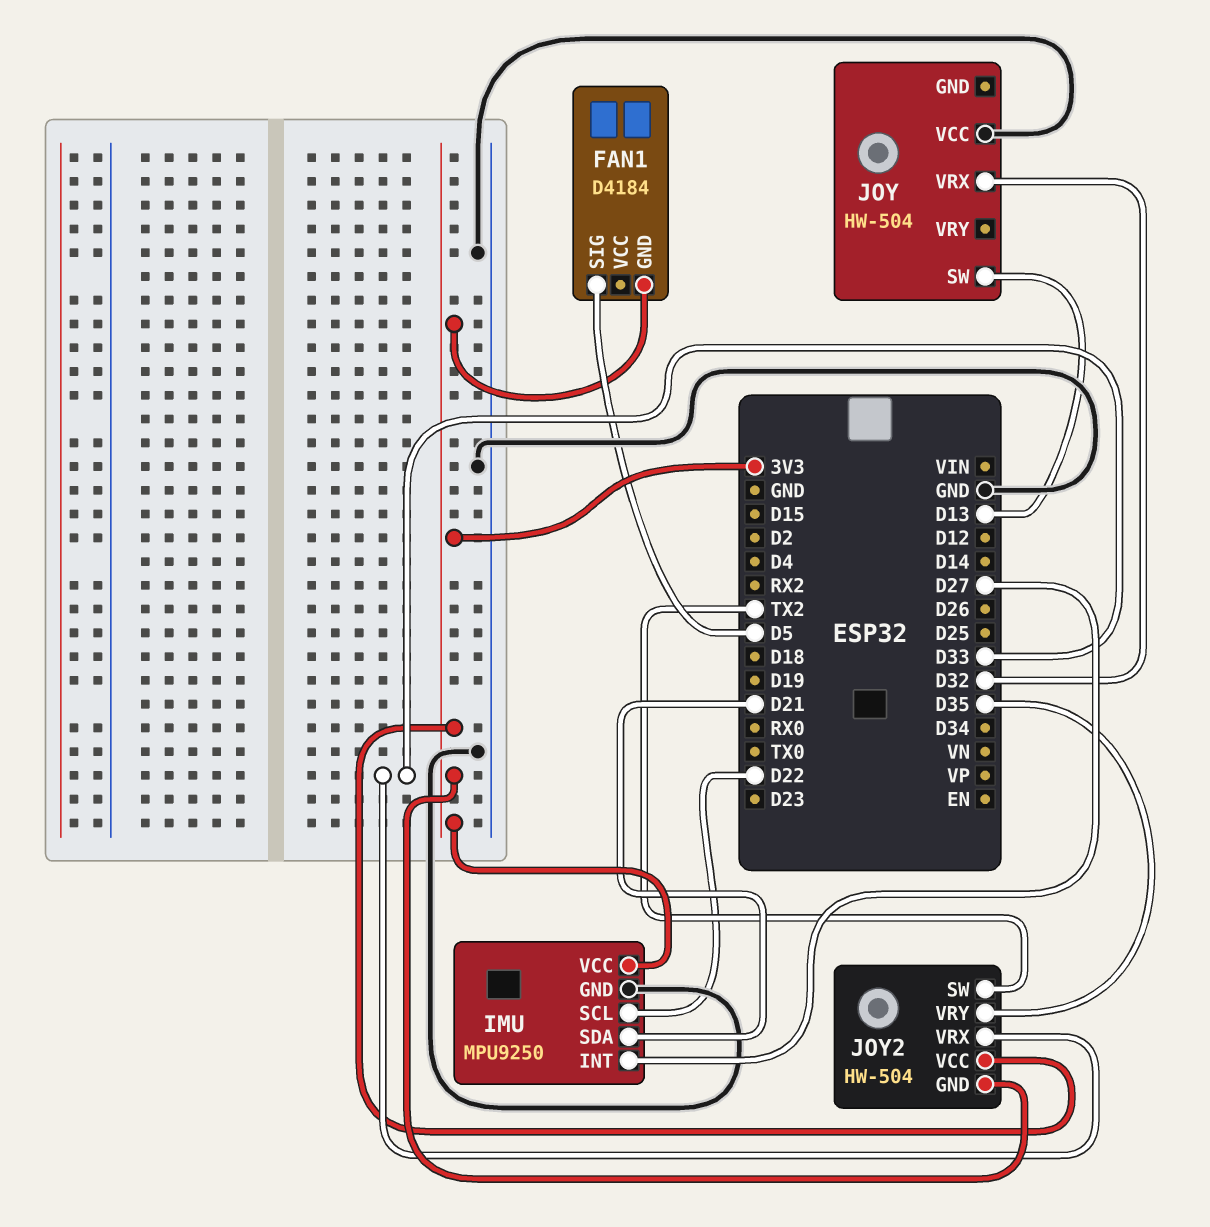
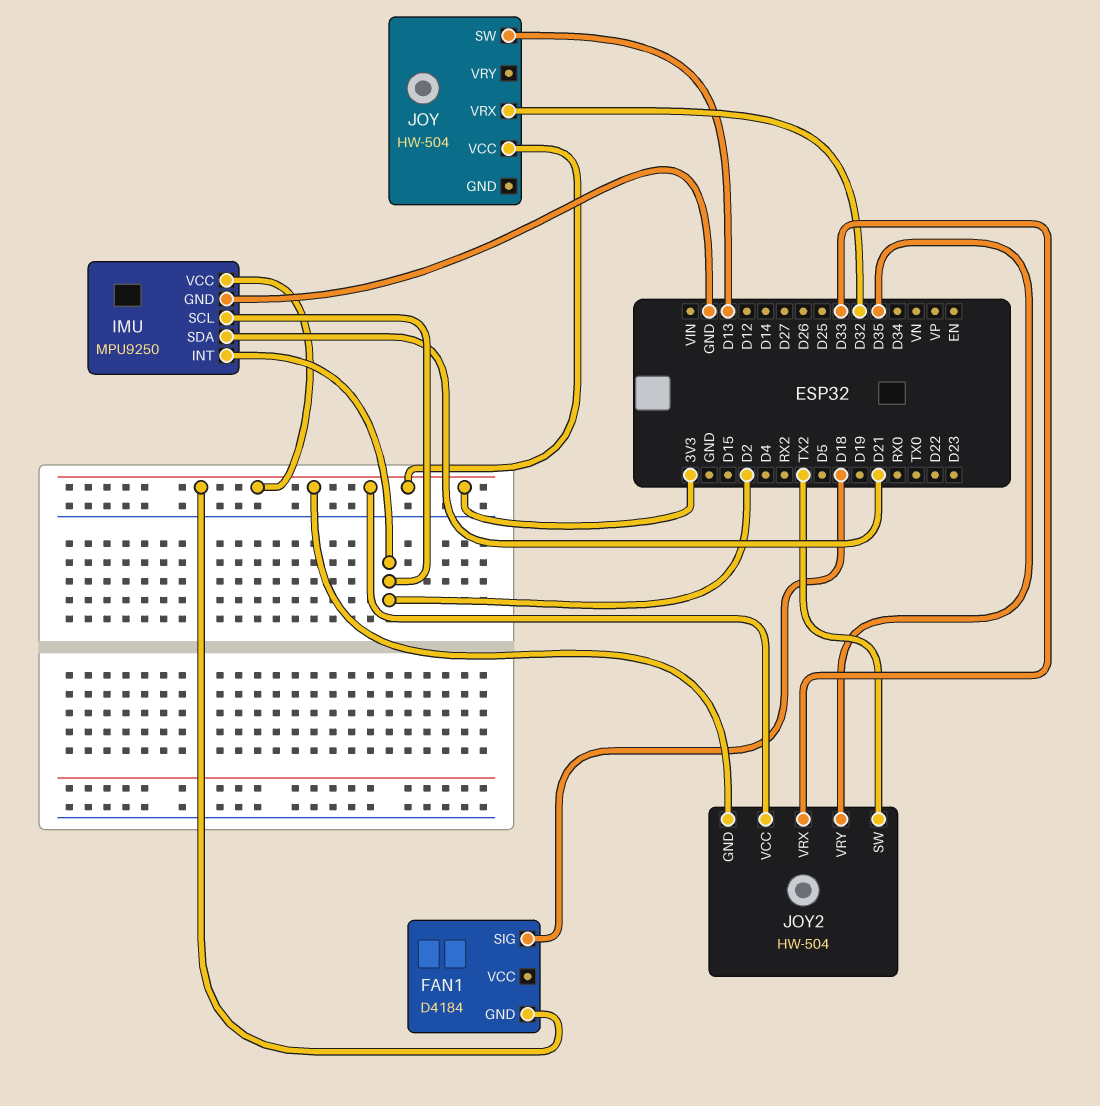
FAN1 pin SIG: D5 -> D18
IMU pin INT: D27 -> D2
IMU pin SCL: D22 -> D2
JOY pin VCC: GND -> 3V3

